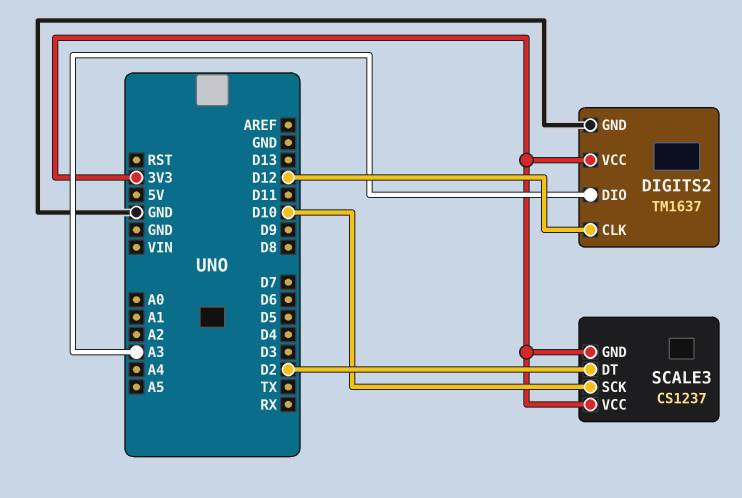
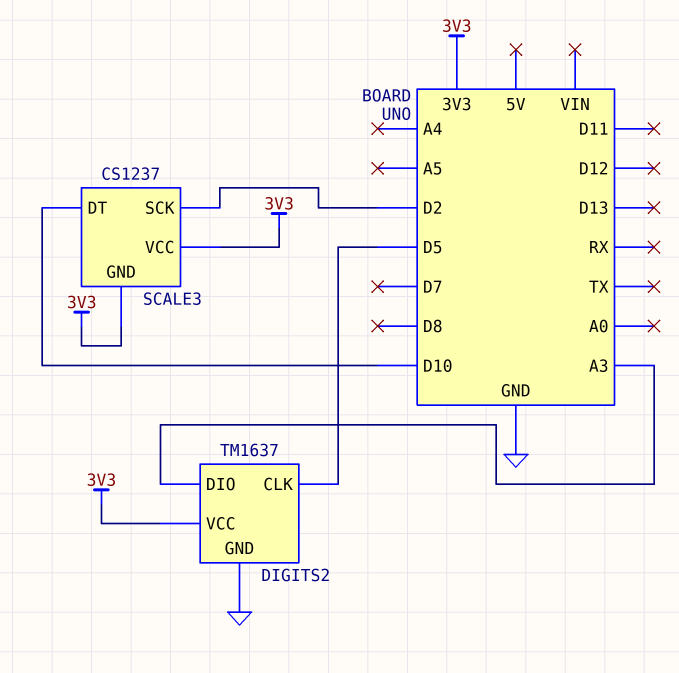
DIGITS2 pin CLK: D12 -> D5
SCALE3 pin DT: D2 -> D10
SCALE3 pin SCK: D10 -> D2

